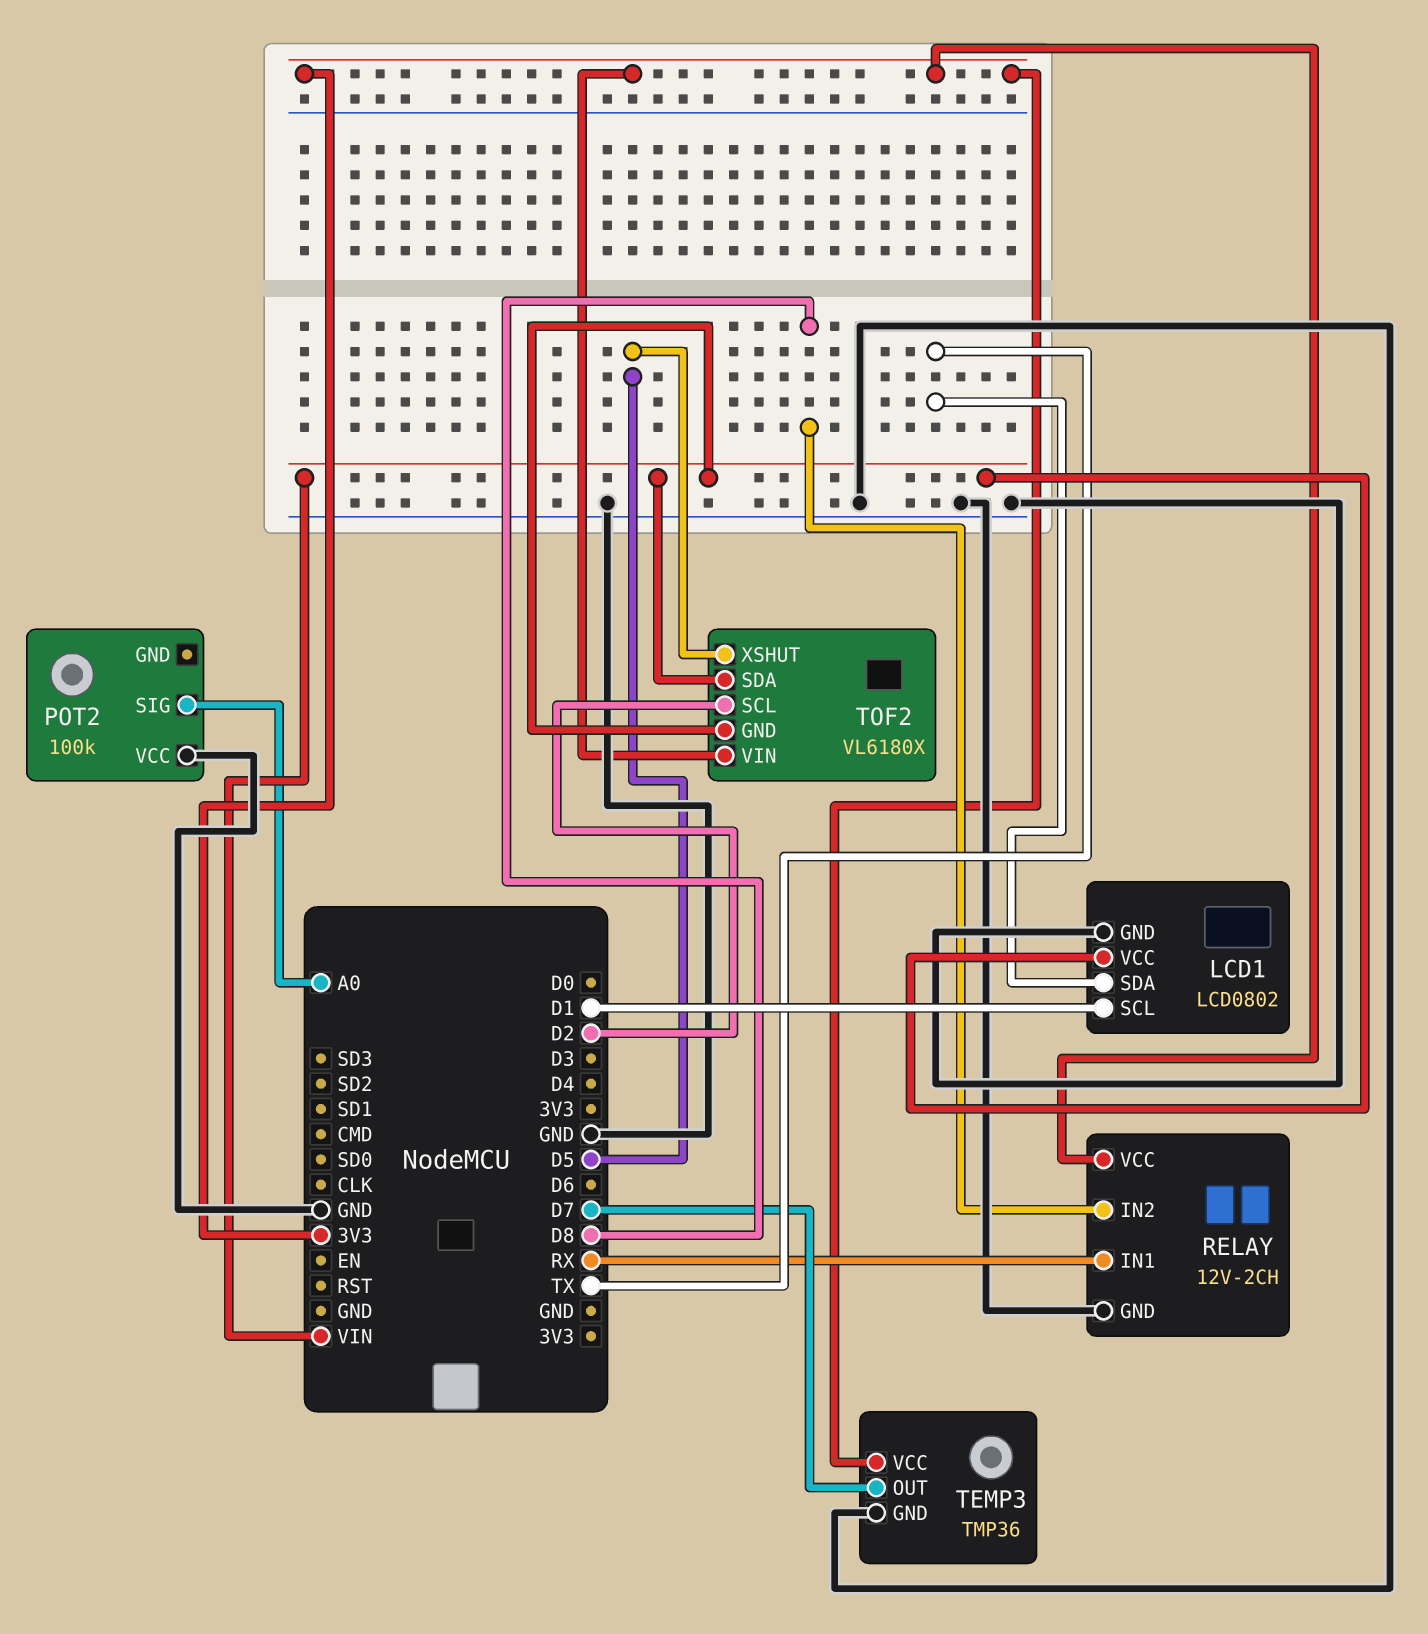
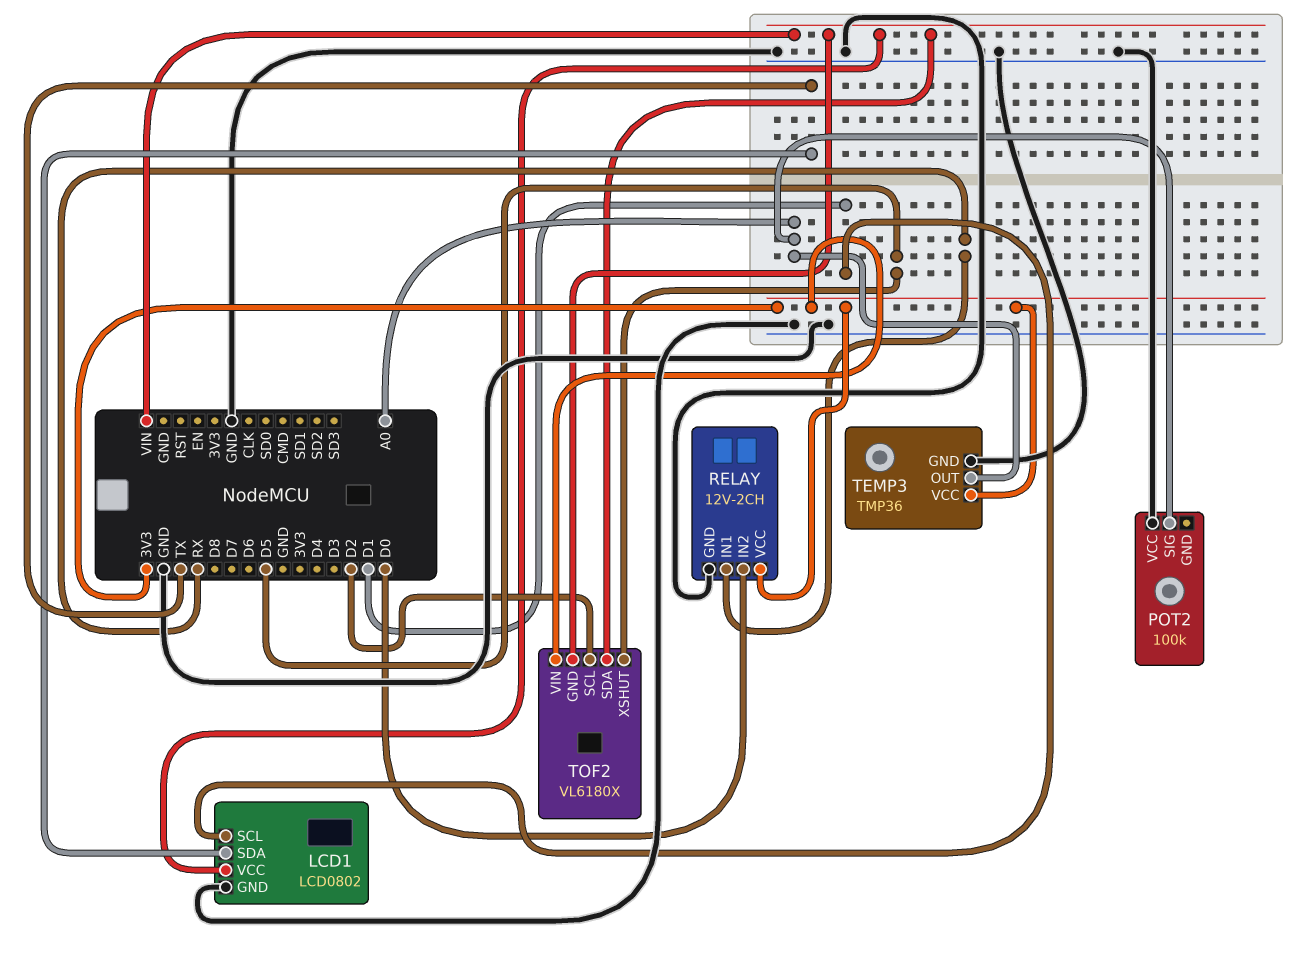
RELAY pin IN2: D8 -> D0
TEMP3 pin OUT: D7 -> A0

